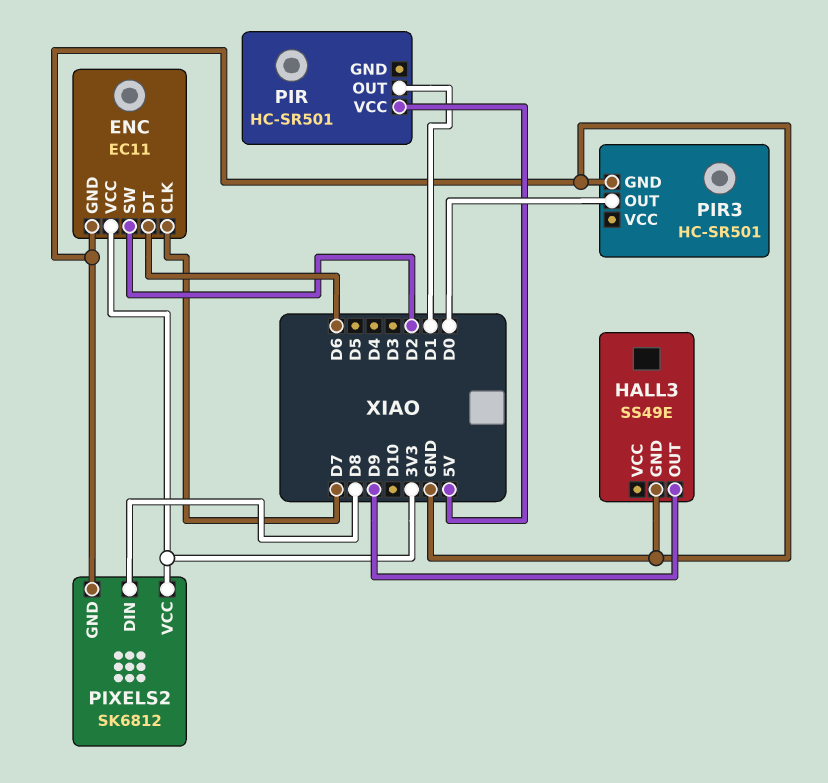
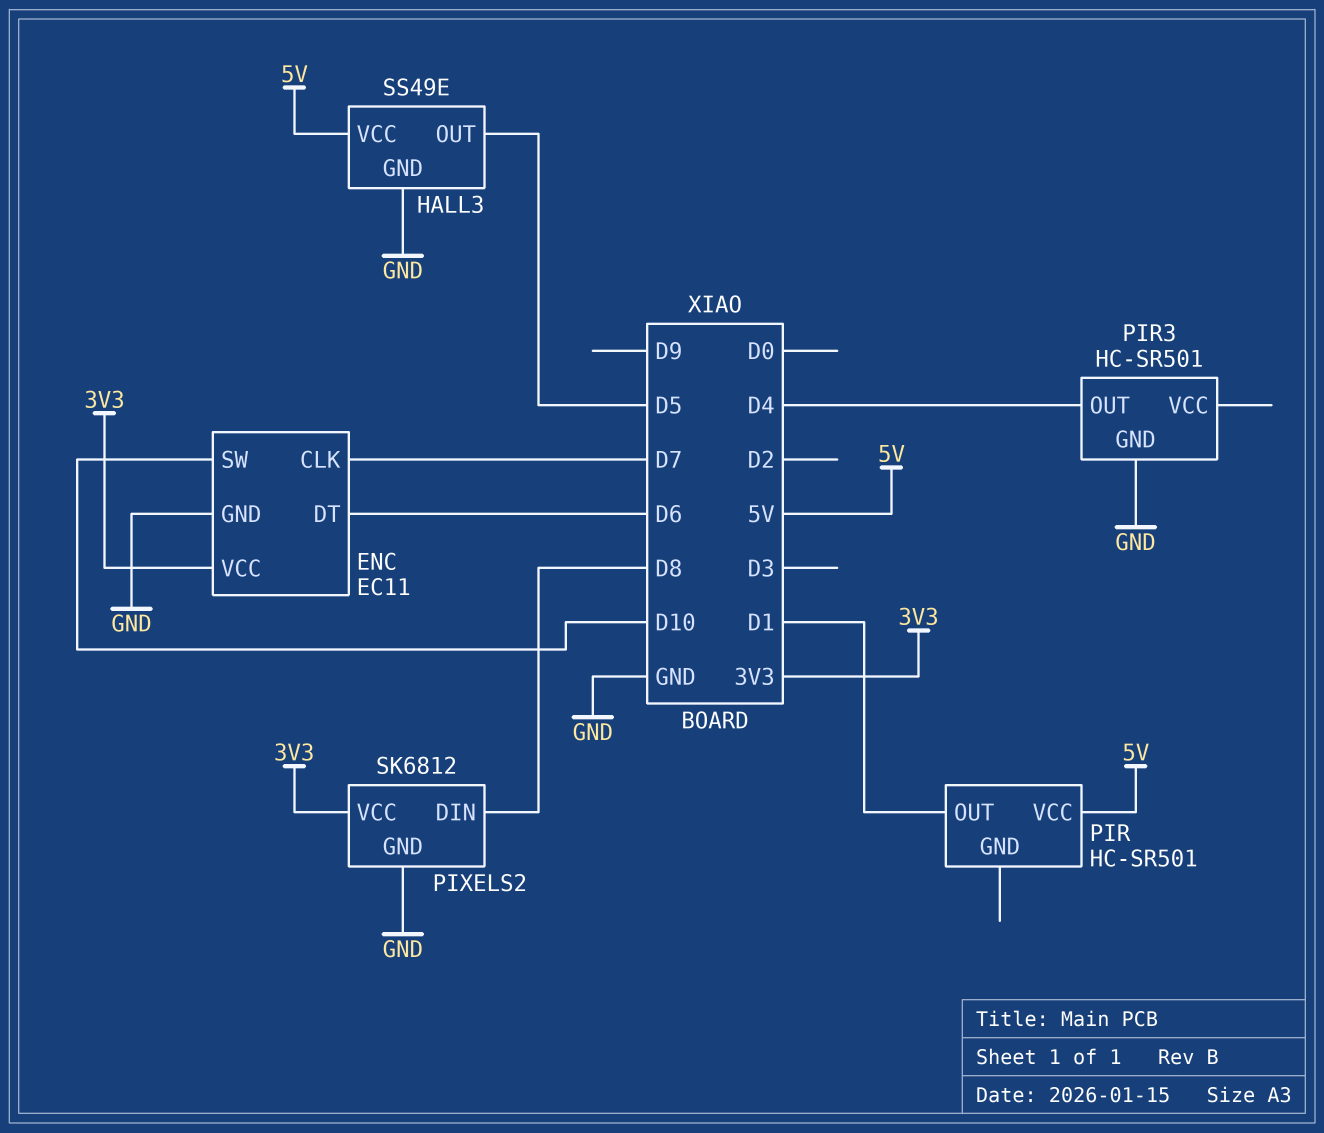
ENC pin SW: D2 -> D10
HALL3 pin OUT: D9 -> D5
HALL3 pin VCC: none -> 5V
PIR3 pin OUT: D0 -> D4

